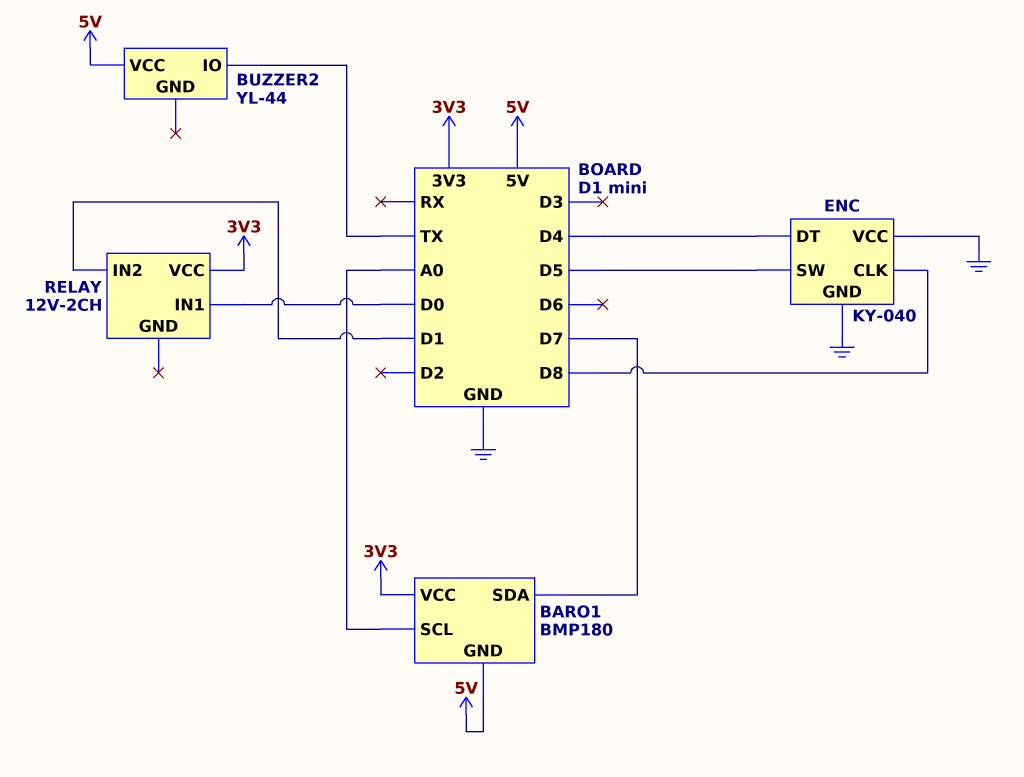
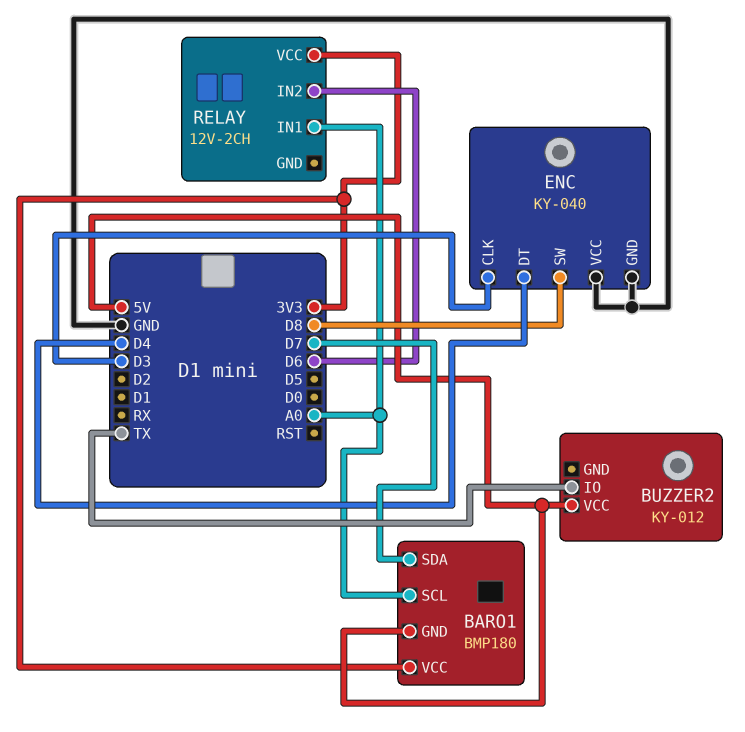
BUZZER2: YL-44 -> KY-012
ENC pin CLK: D8 -> D3
ENC pin SW: D5 -> D8
RELAY pin IN1: D0 -> A0
RELAY pin IN2: D1 -> D6

